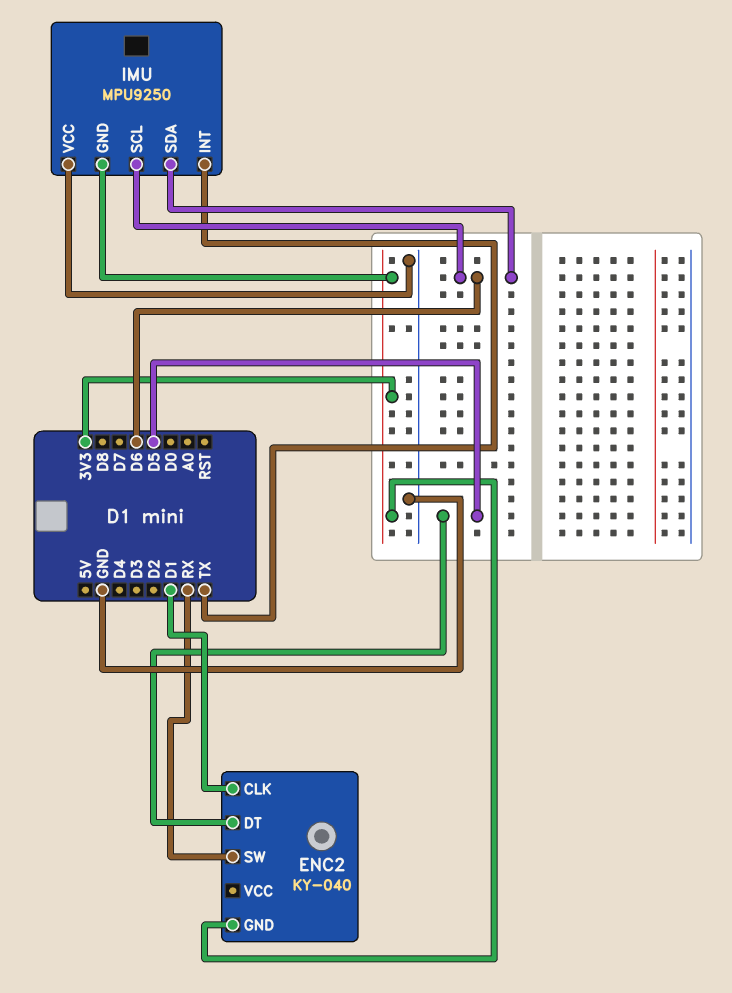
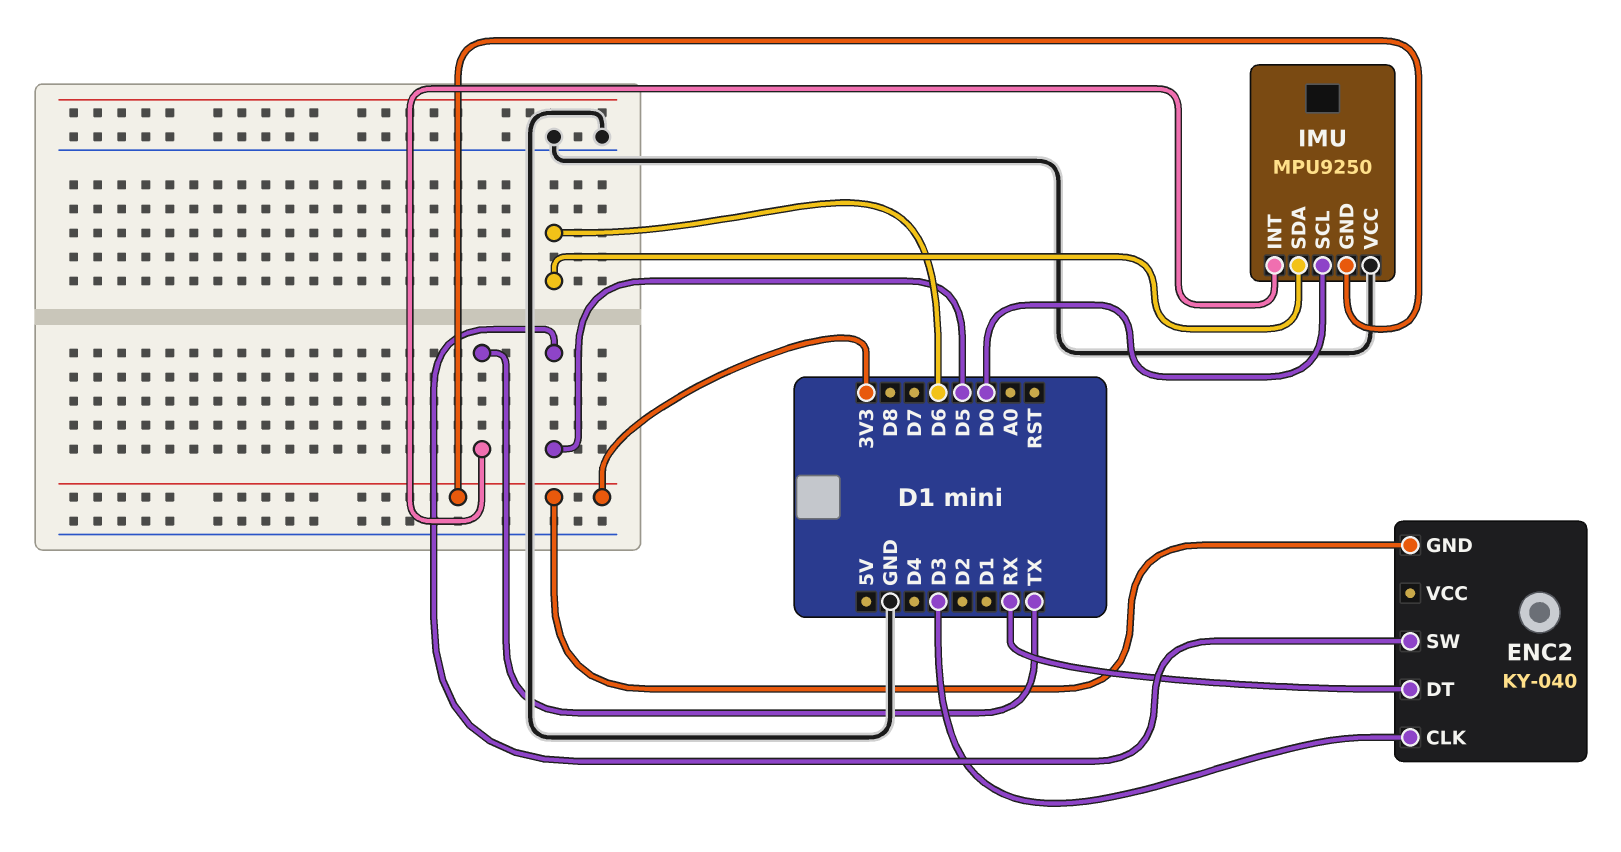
ENC2 pin CLK: D1 -> D3
ENC2 pin DT: D5 -> RX
ENC2 pin SW: RX -> D5
IMU pin SCL: D6 -> D0

